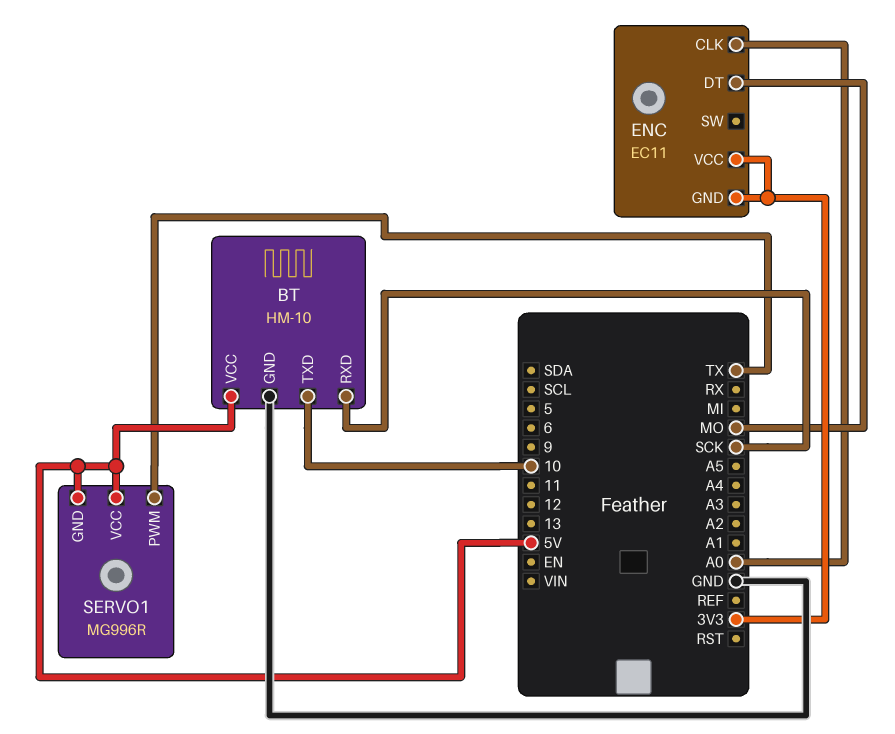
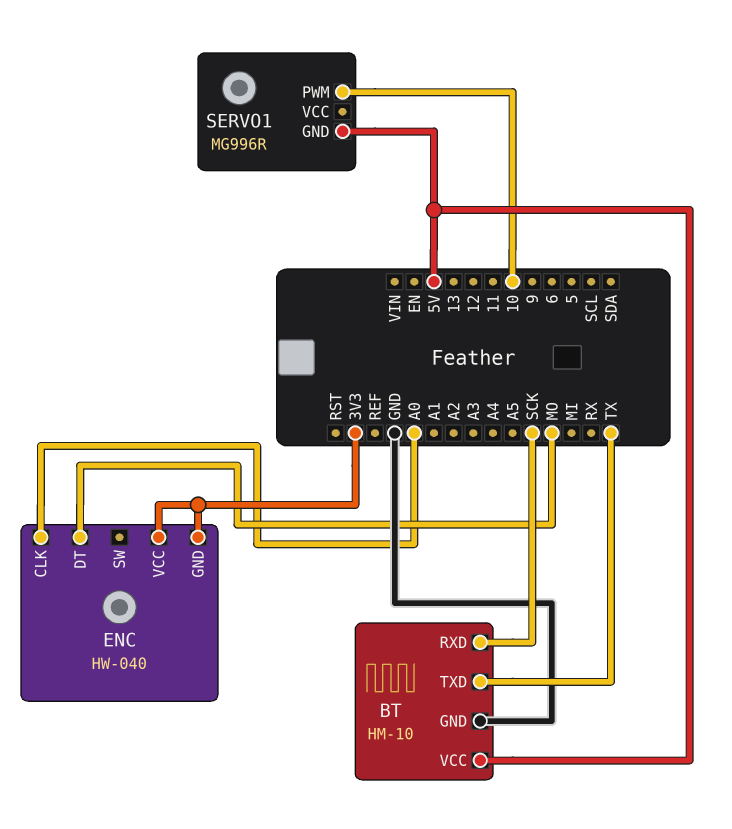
BT pin TXD: 10 -> TX
ENC: EC11 -> HW-040
SERVO1 pin PWM: TX -> 10
SERVO1 pin VCC: 5V -> none

